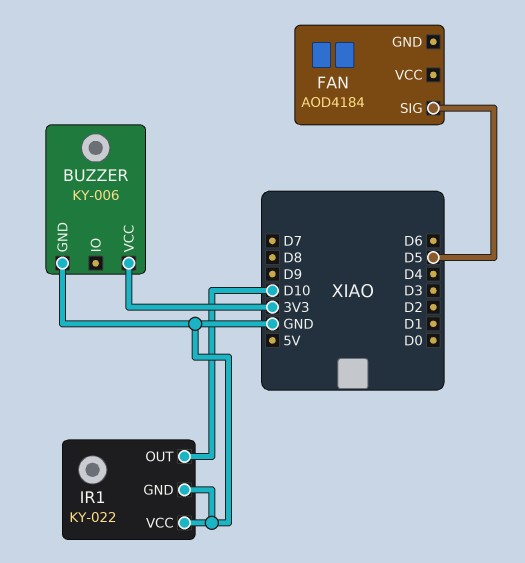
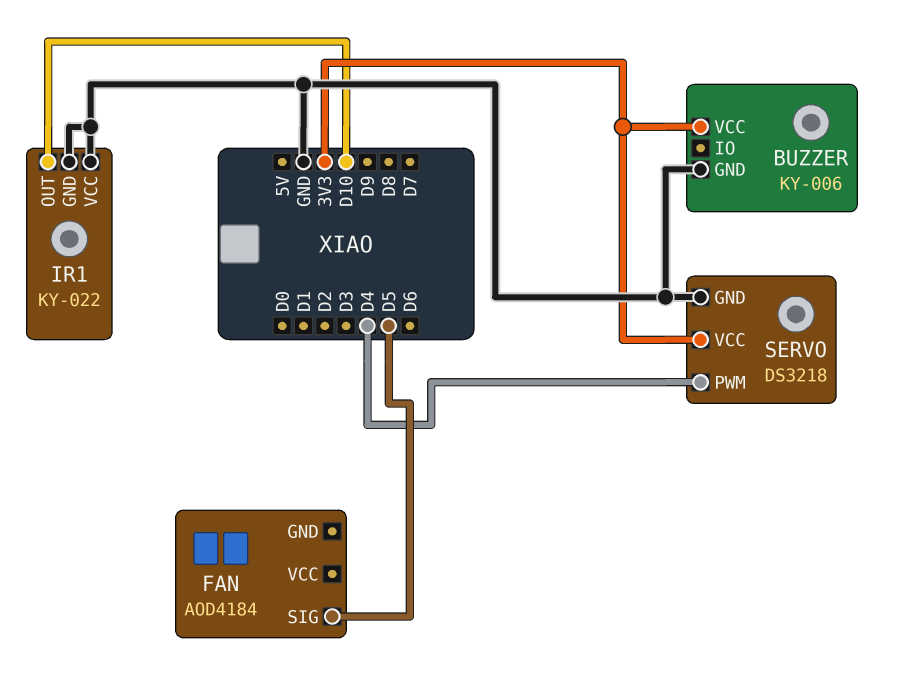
SERVO: none -> DS3218
SERVO pin GND: none -> GND
SERVO pin PWM: none -> D4
SERVO pin VCC: none -> 3V3

